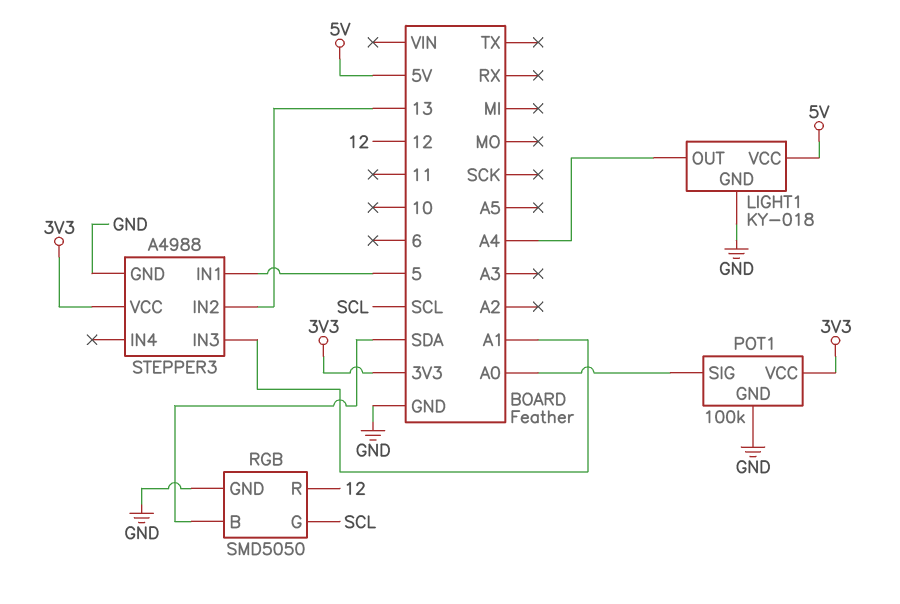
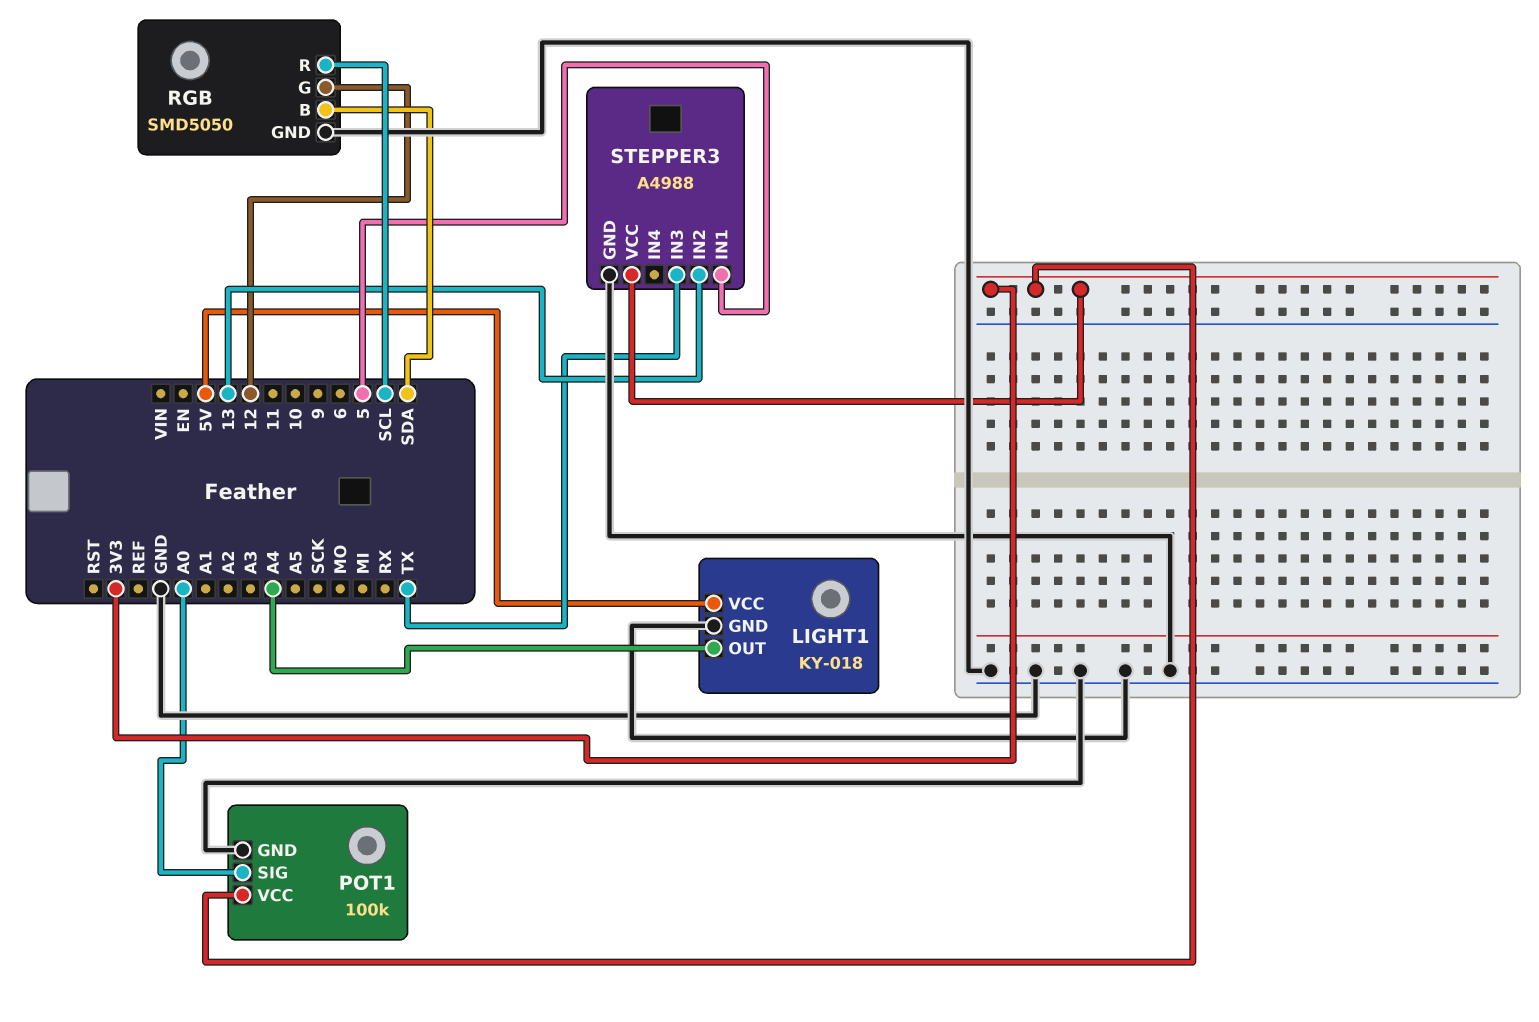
RGB pin G: SCL -> 12
RGB pin R: 12 -> SCL
STEPPER3 pin IN3: A1 -> TX

